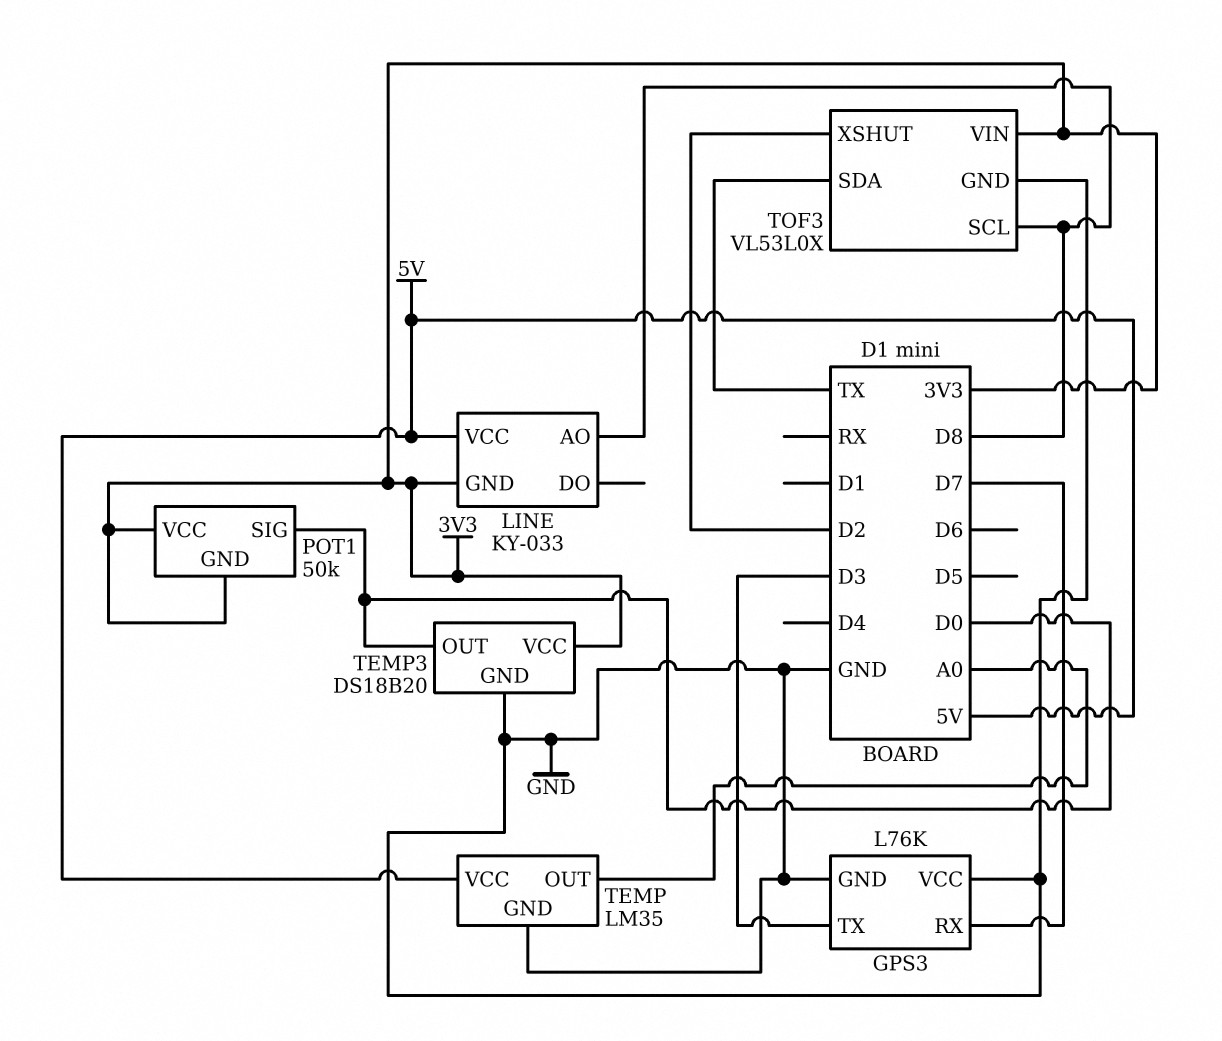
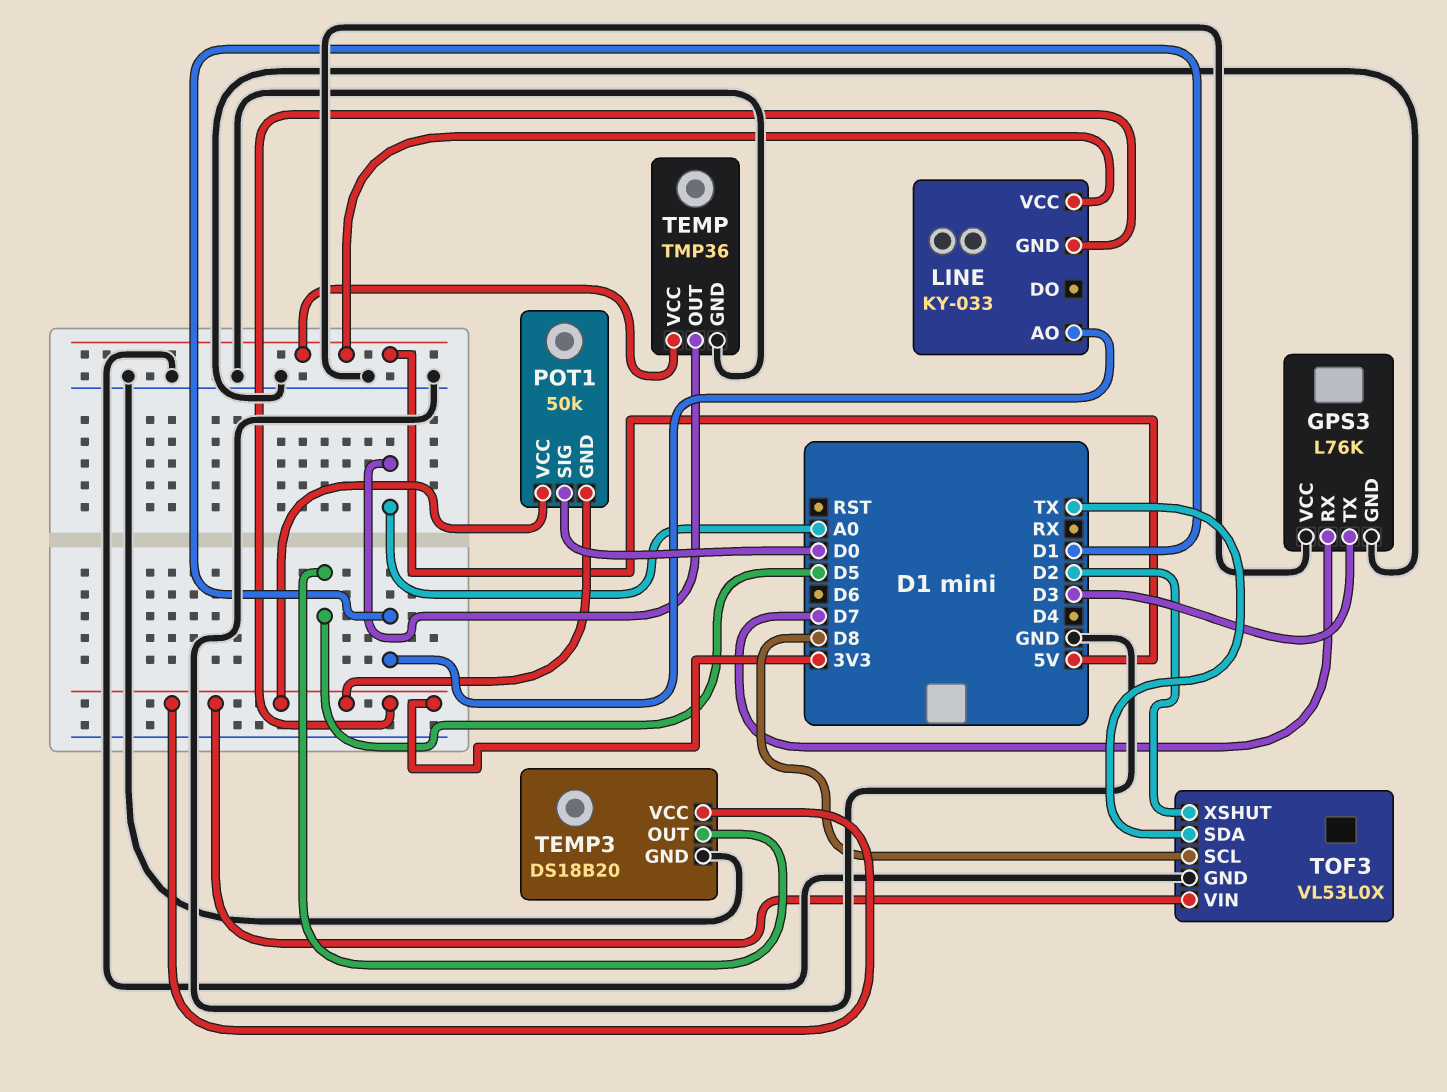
LINE pin AO: D8 -> D1
TEMP: LM35 -> TMP36
TEMP3 pin OUT: D0 -> D5

